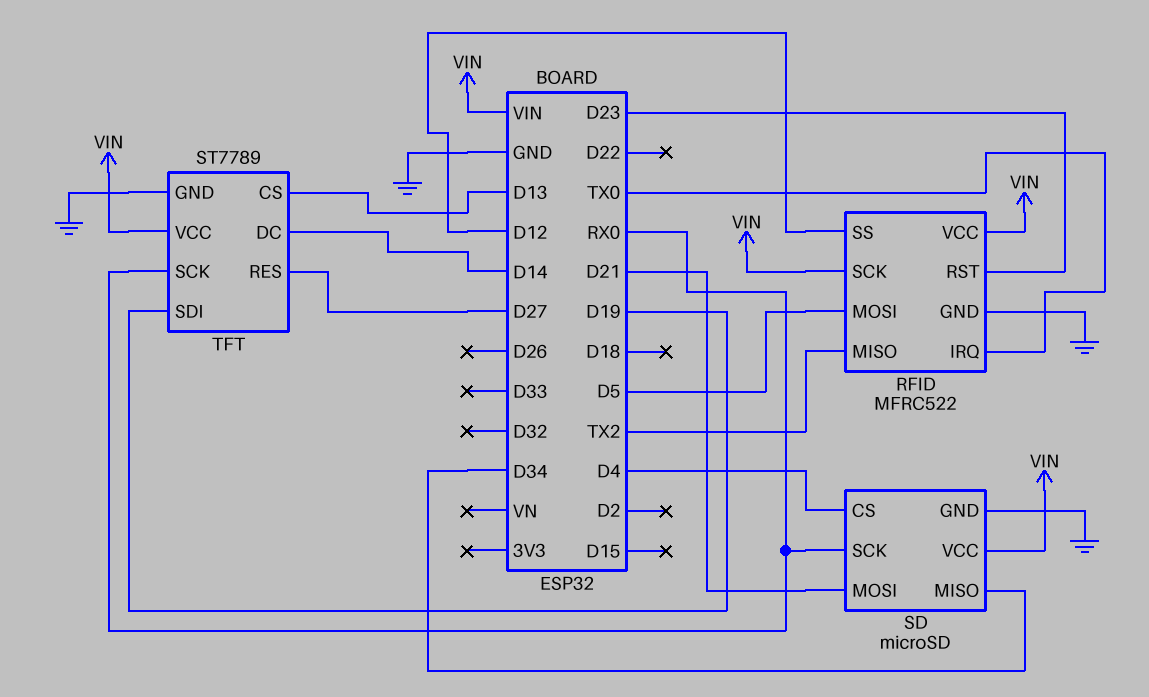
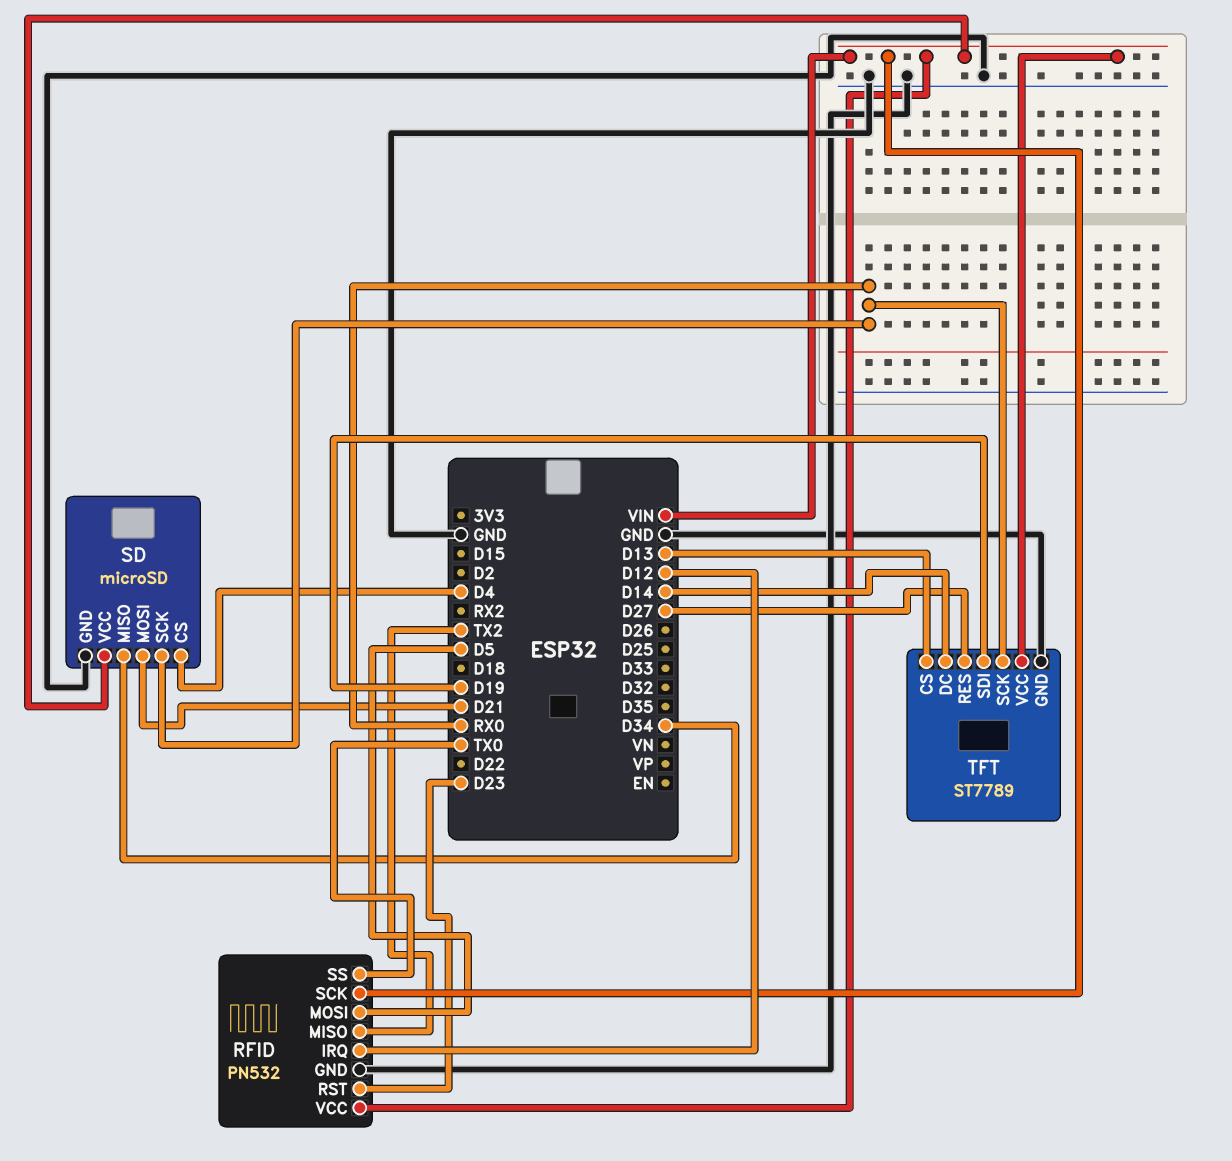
RFID: MFRC522 -> PN532
RFID pin IRQ: TX0 -> D12
RFID pin SS: D12 -> TX0

